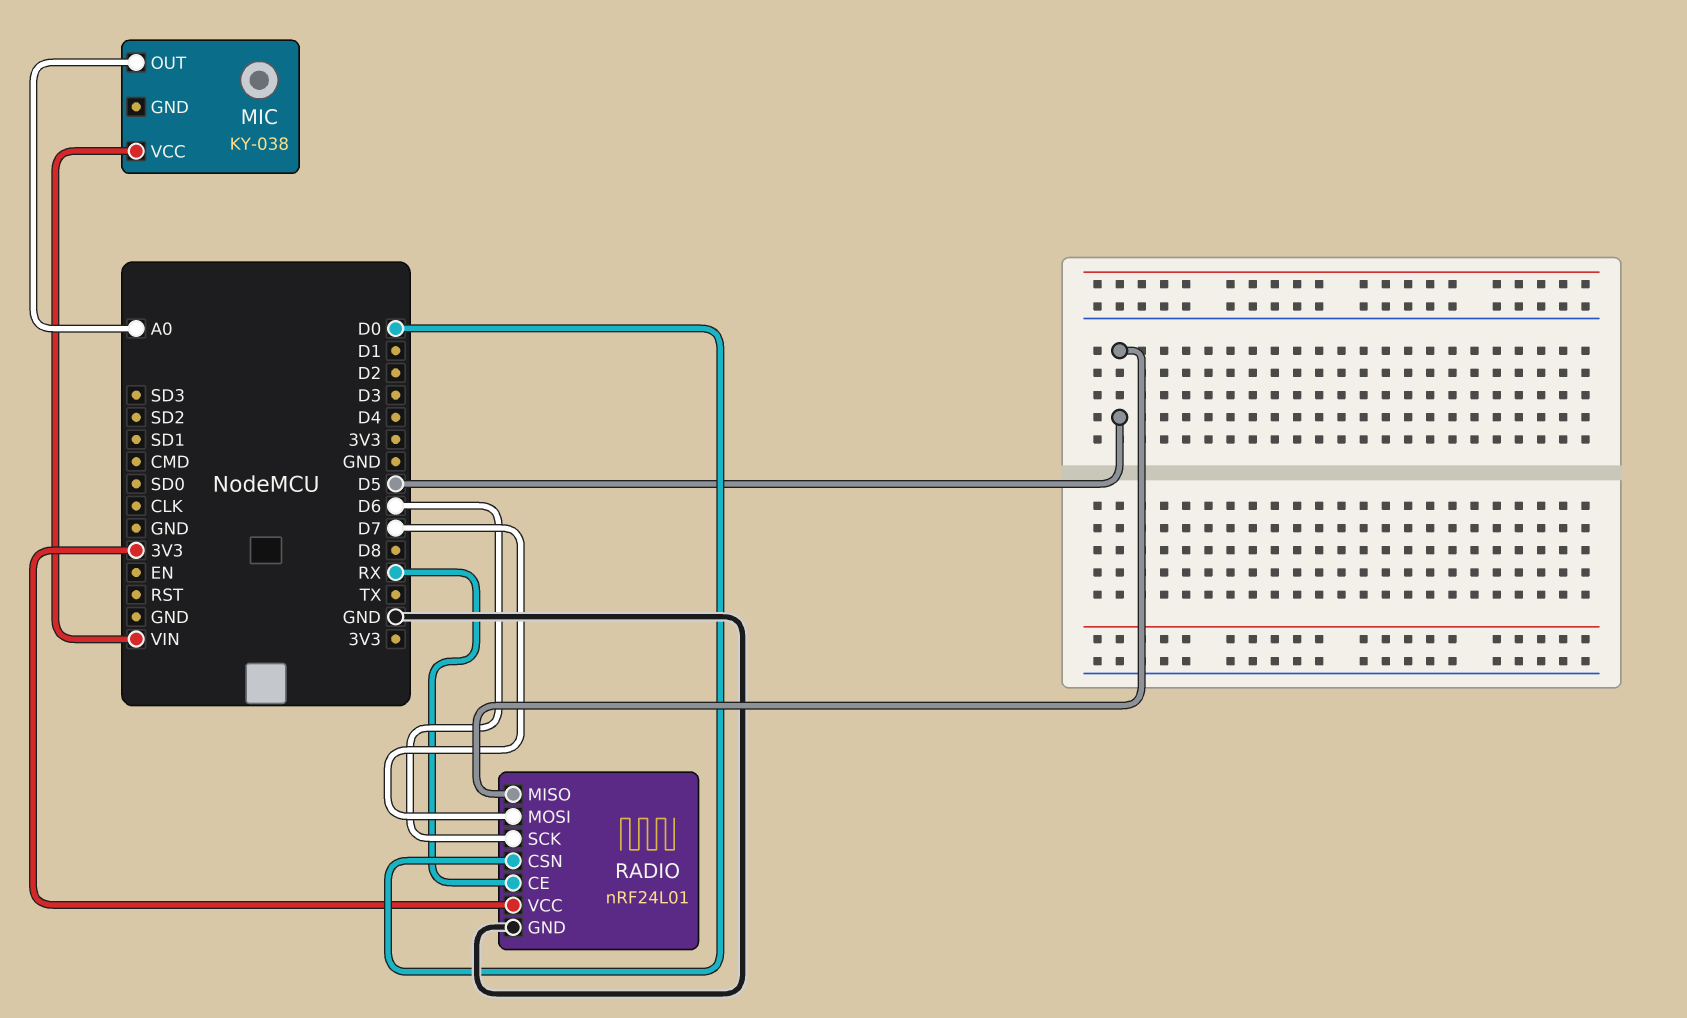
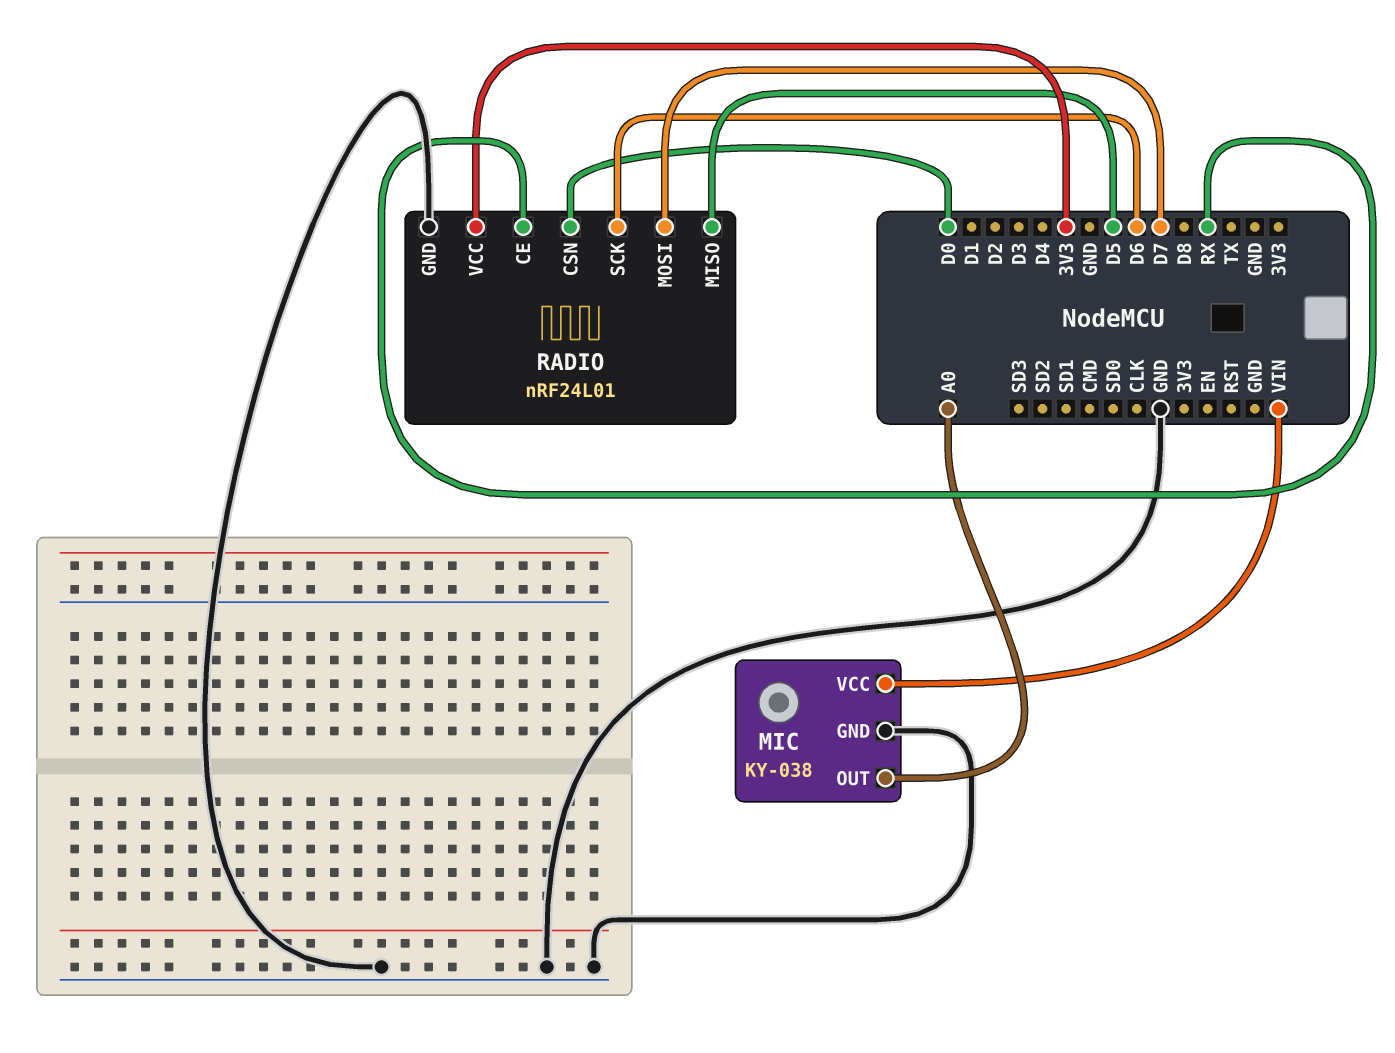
MIC pin GND: none -> GND

